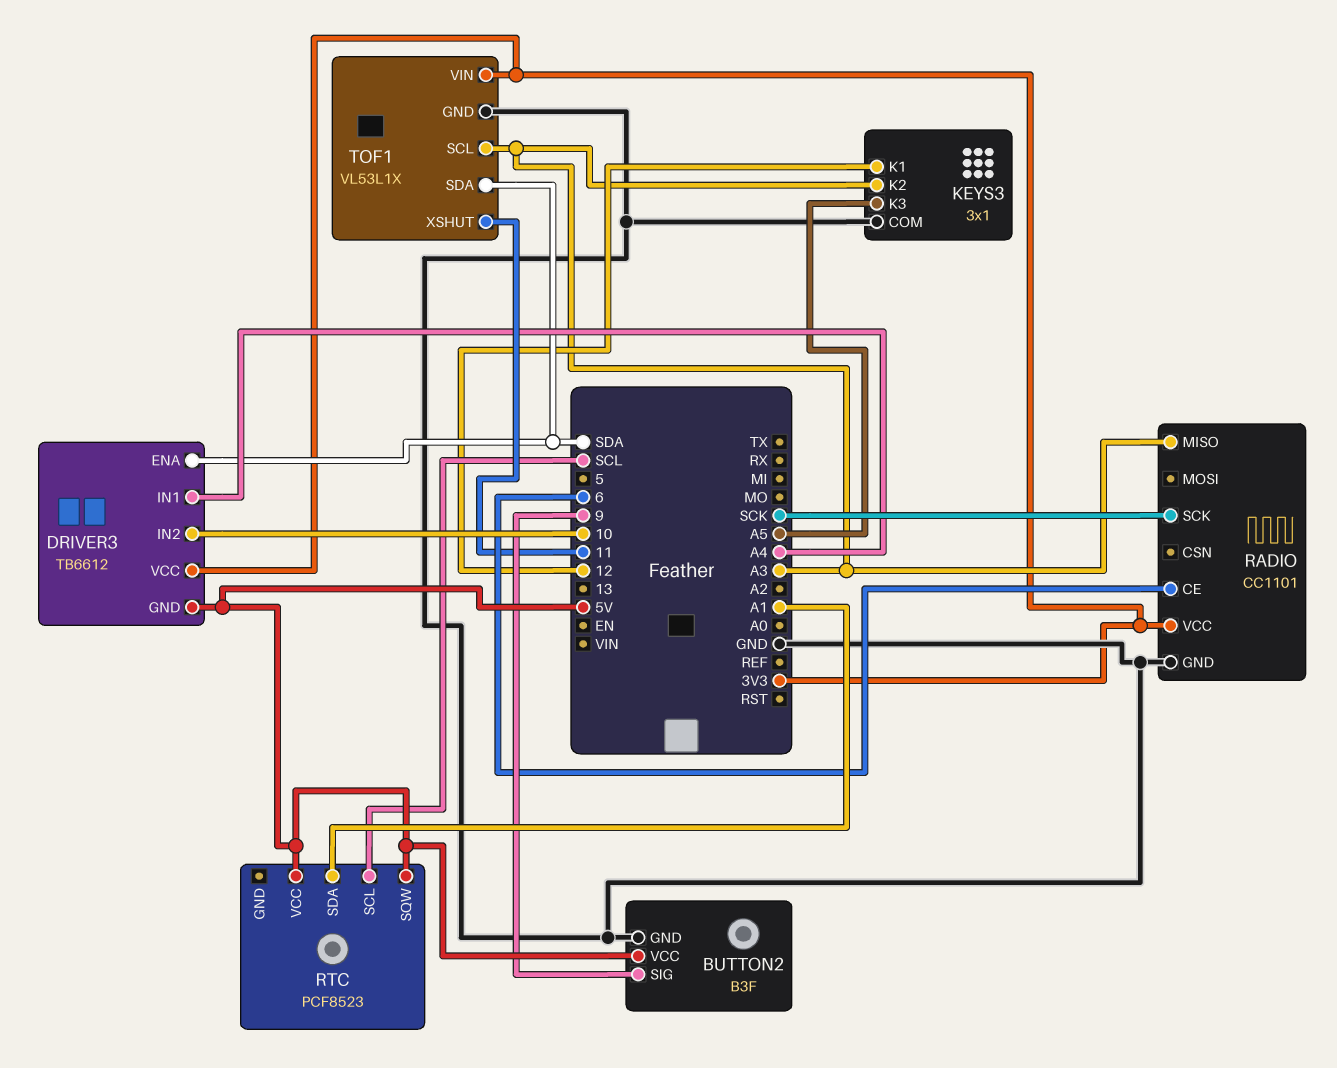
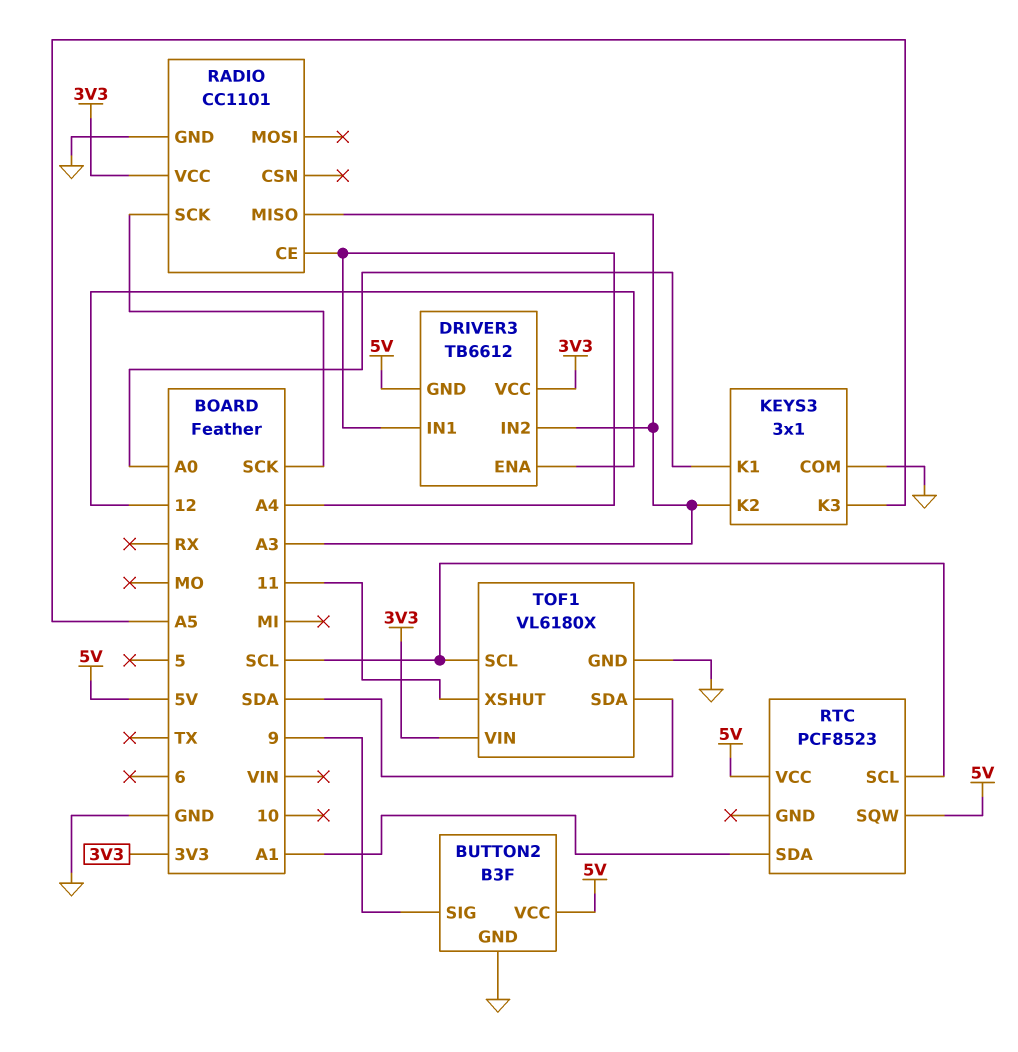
DRIVER3 pin ENA: SDA -> 12
DRIVER3 pin IN2: 10 -> A3
KEYS3 pin K1: 12 -> A0
RADIO pin CE: 6 -> A4
TOF1: VL53L1X -> VL6180X
TOF1 pin SCL: A3 -> SCL

